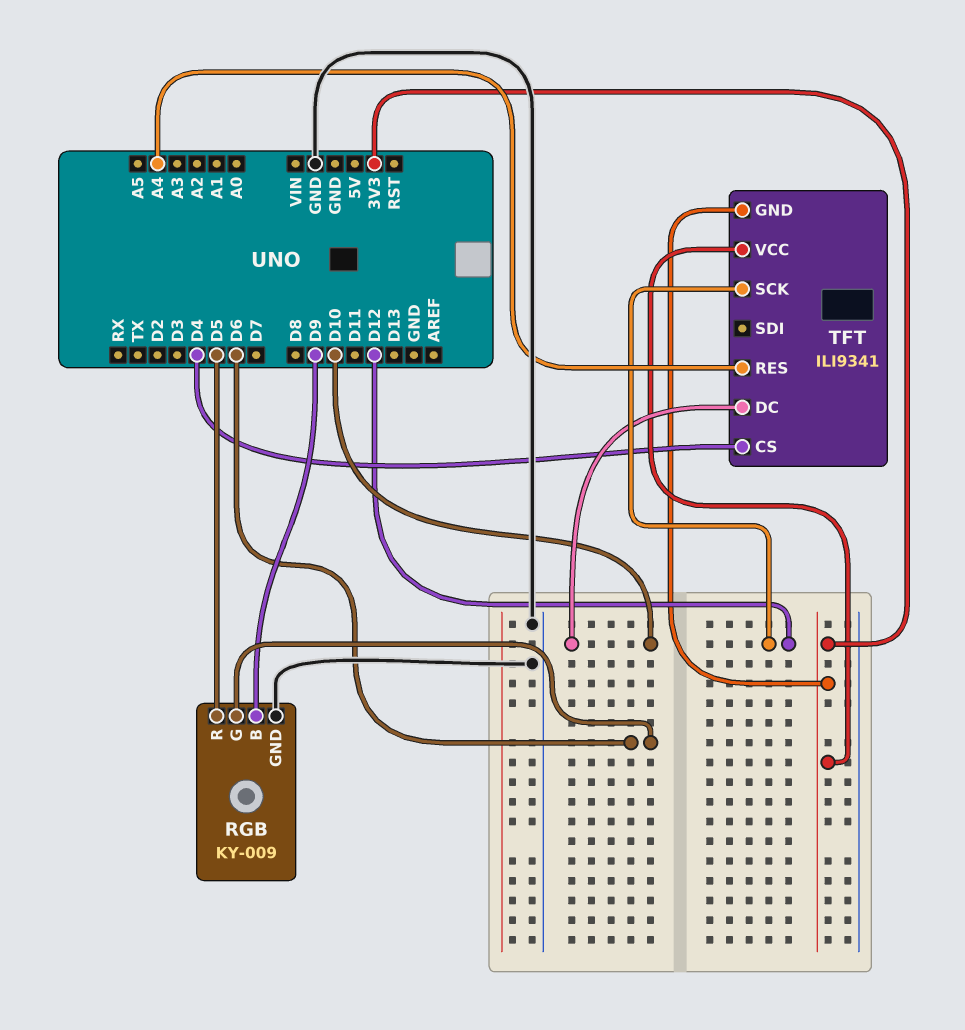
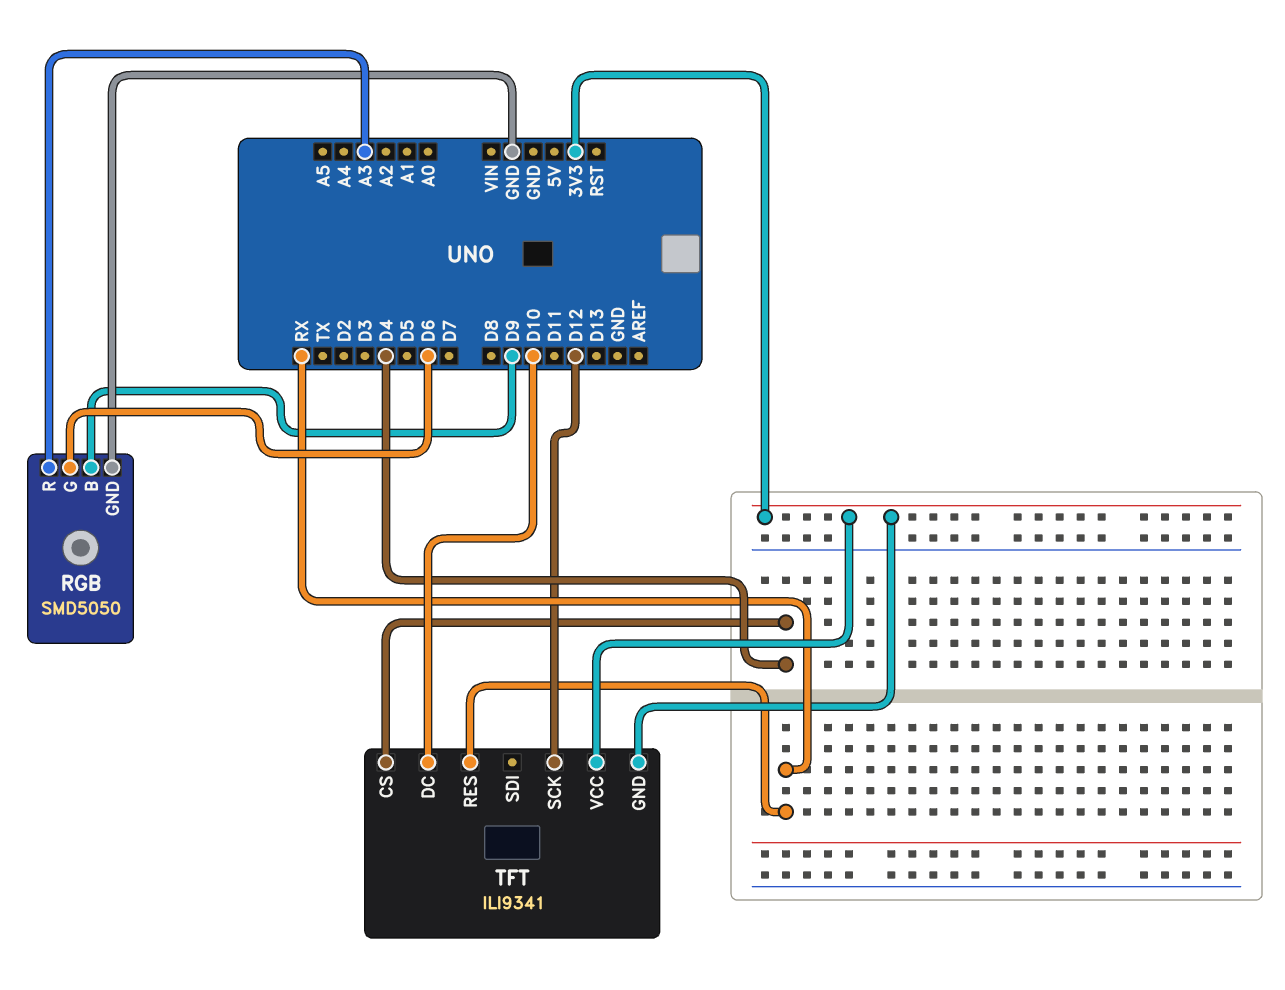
RGB: KY-009 -> SMD5050
RGB pin R: D5 -> A3
TFT pin RES: A4 -> RX

